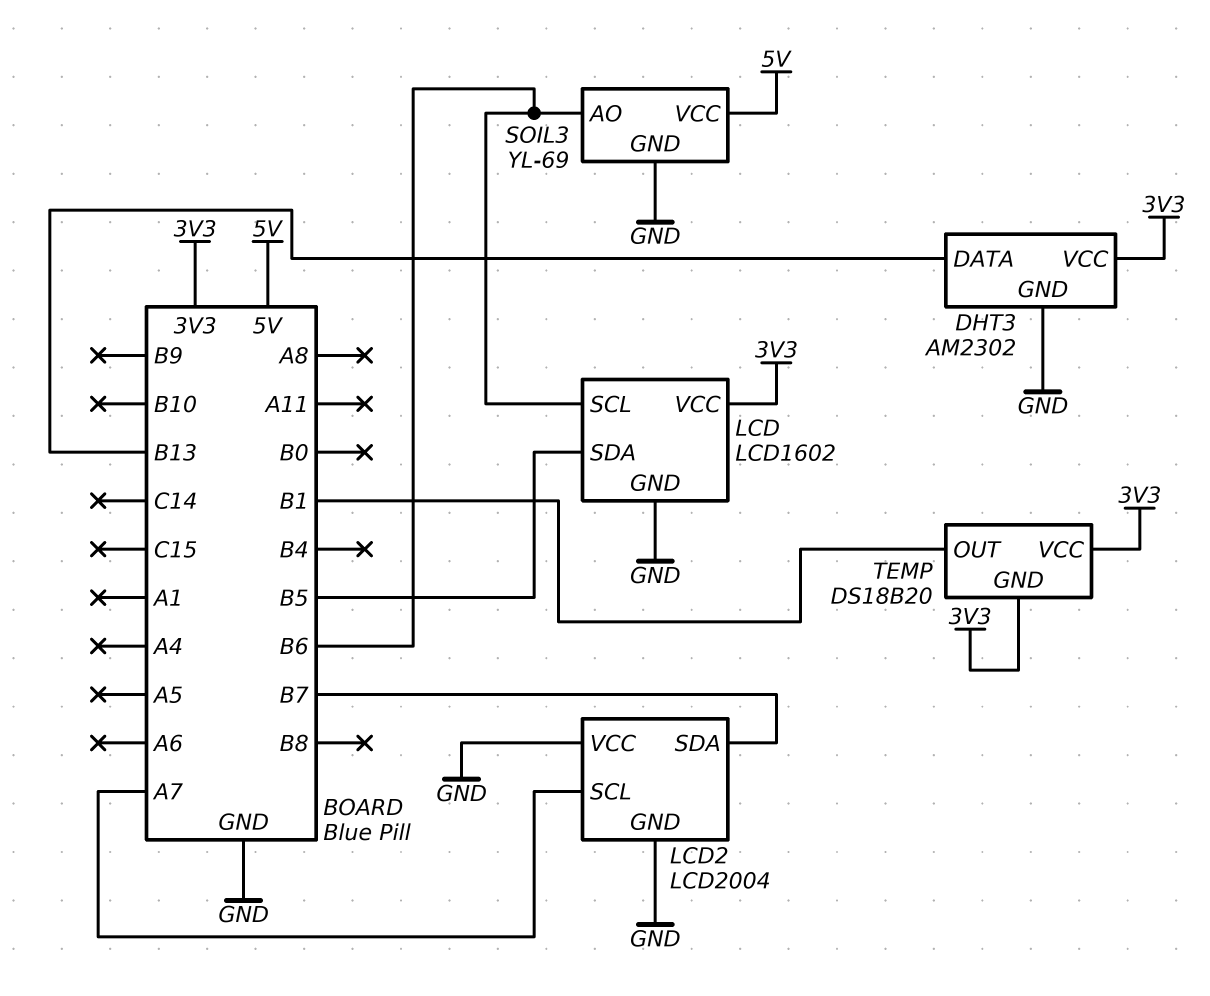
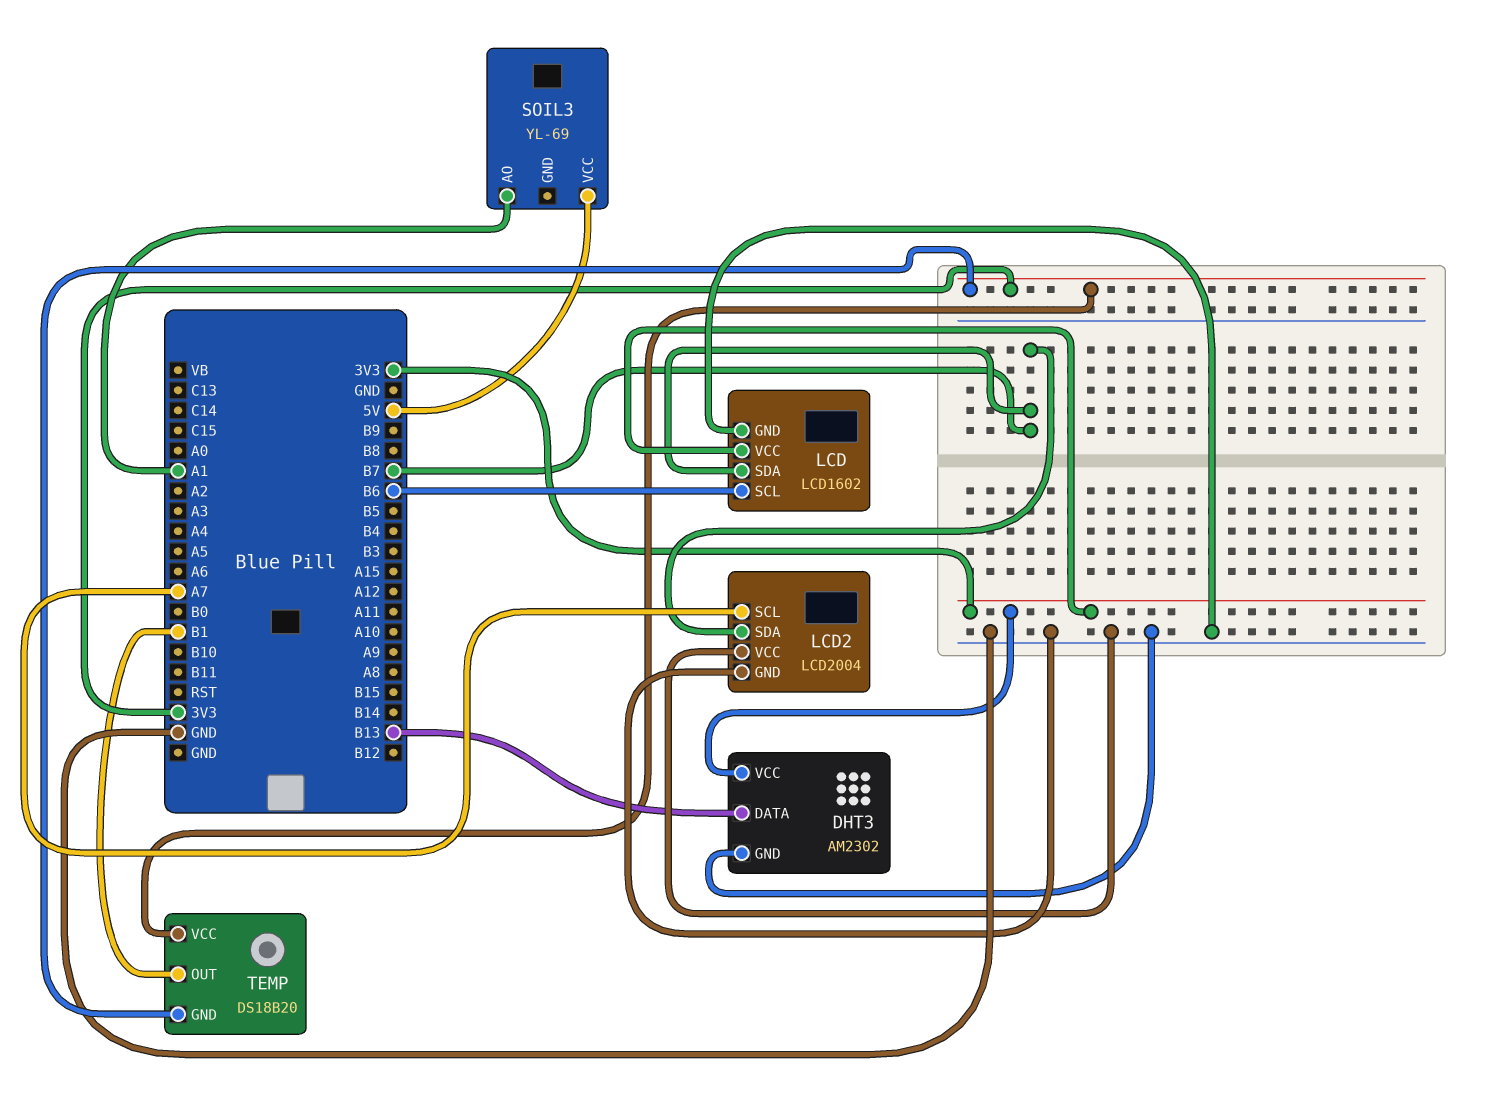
LCD pin SDA: B5 -> B7
SOIL3 pin AO: B6 -> A1
SOIL3 pin GND: GND -> none

